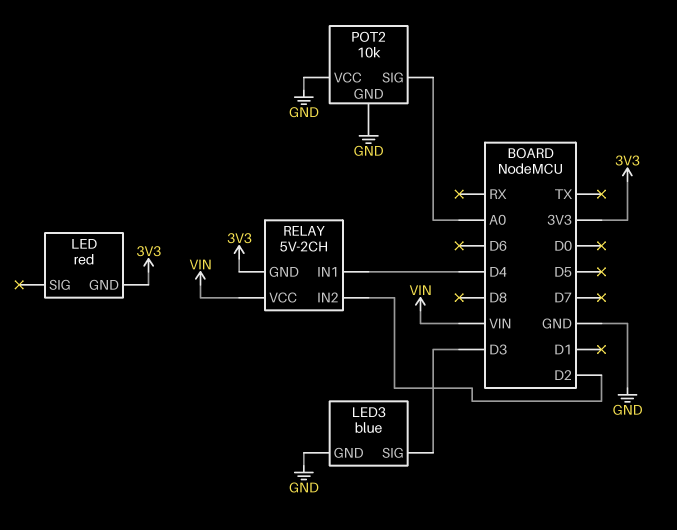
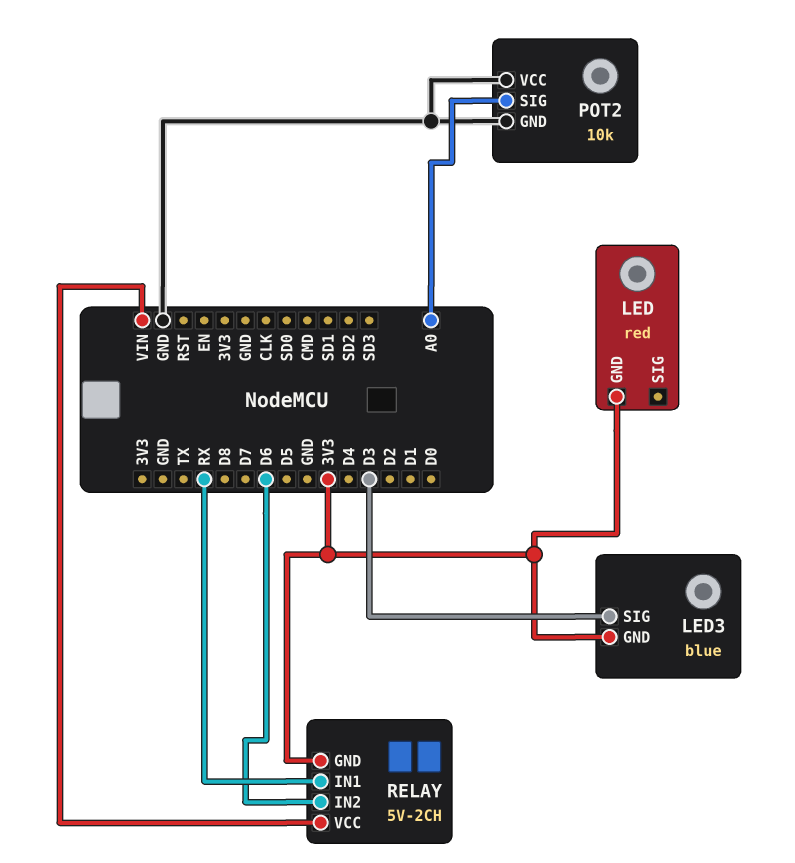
LED3 pin GND: GND -> 3V3
RELAY pin IN1: D4 -> RX
RELAY pin IN2: D2 -> D6

